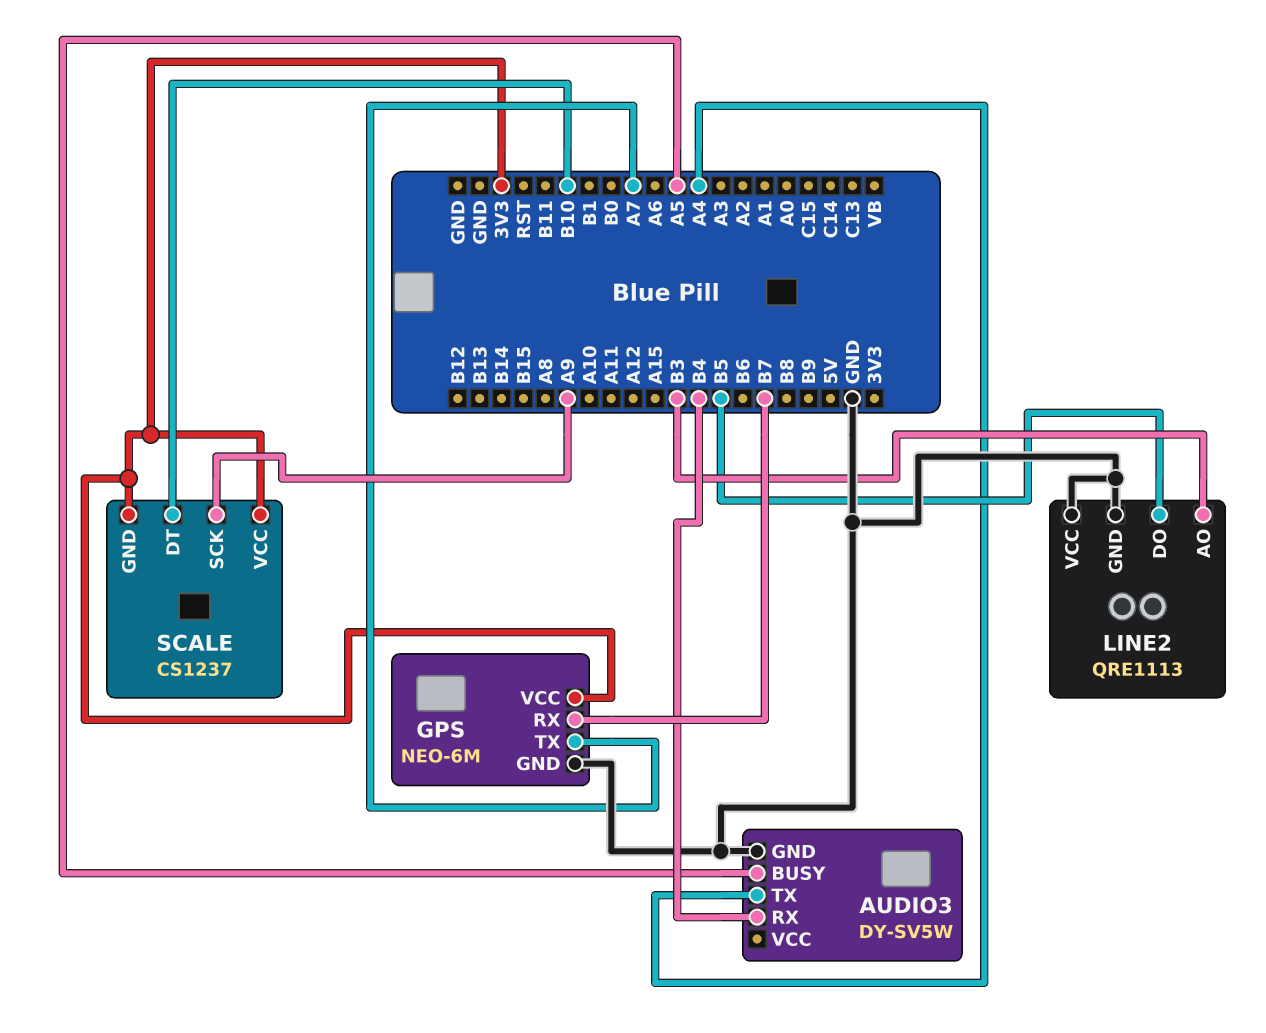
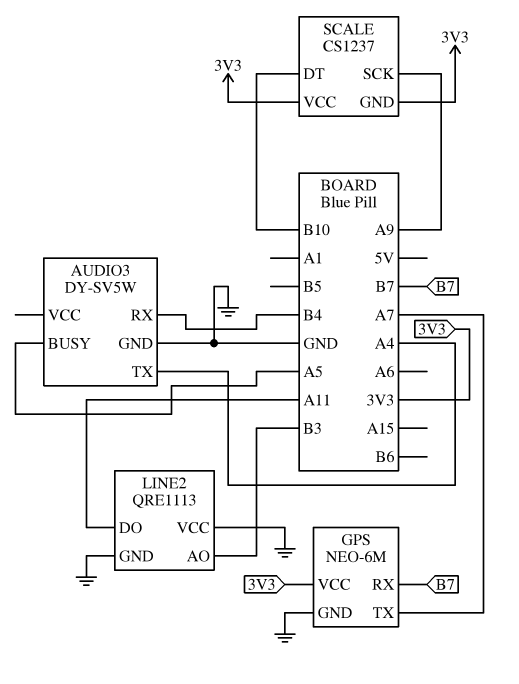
LINE2 pin DO: B5 -> A11

